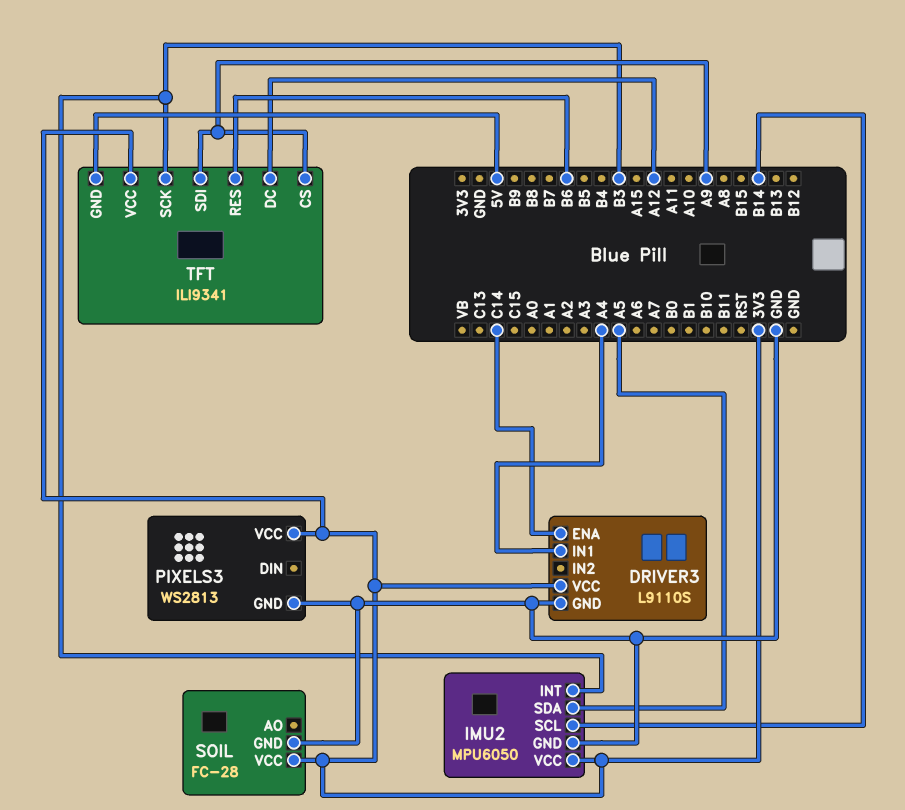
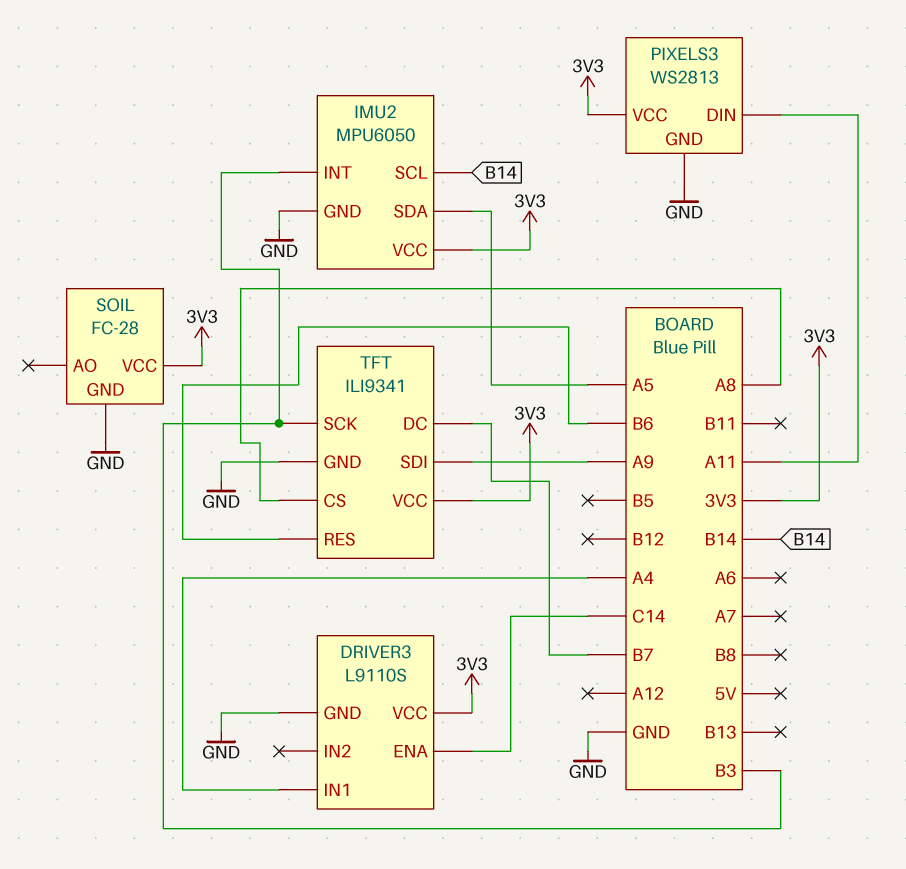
PIXELS3 pin DIN: none -> A11
TFT pin CS: A9 -> A8
TFT pin DC: A12 -> B7
TFT pin GND: 5V -> GND

